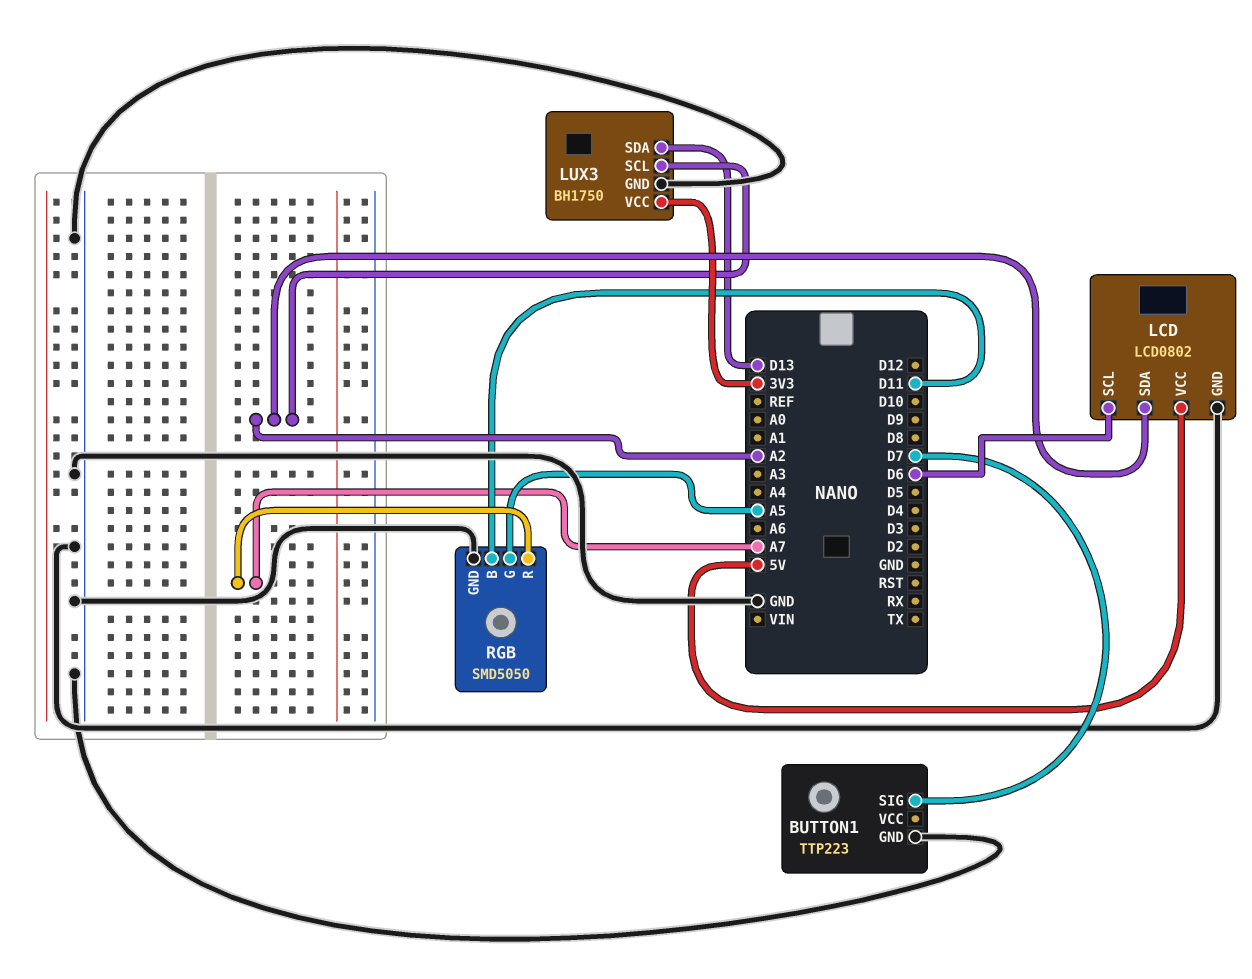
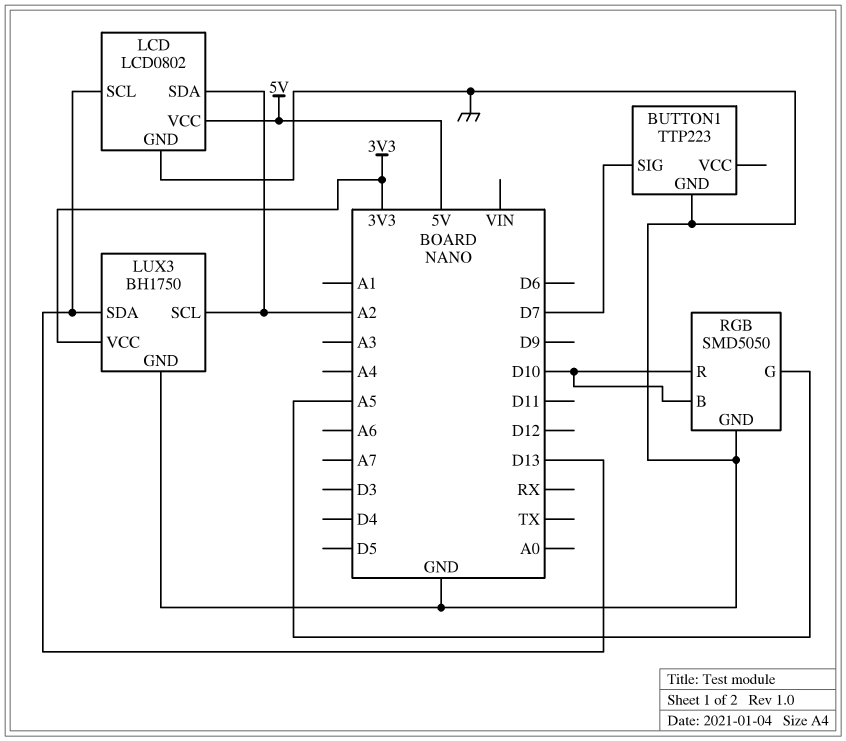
LCD pin SCL: D6 -> D13
RGB pin B: D11 -> D10
RGB pin R: A7 -> D10

